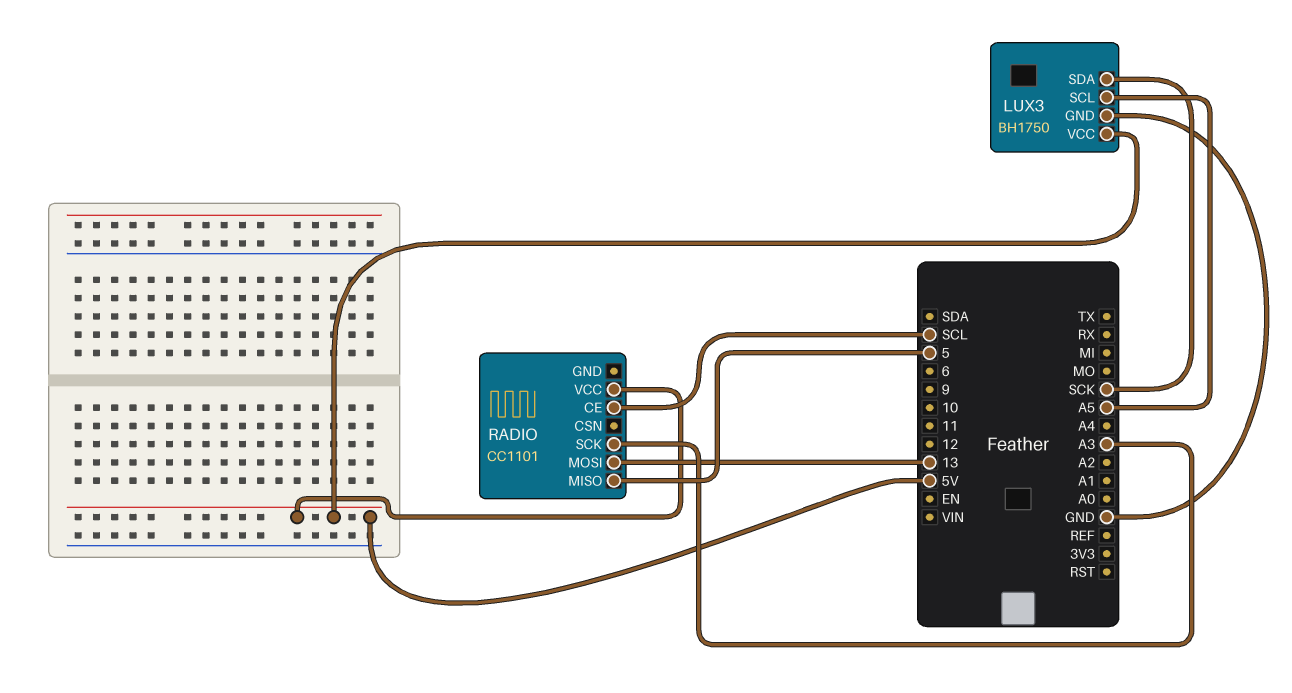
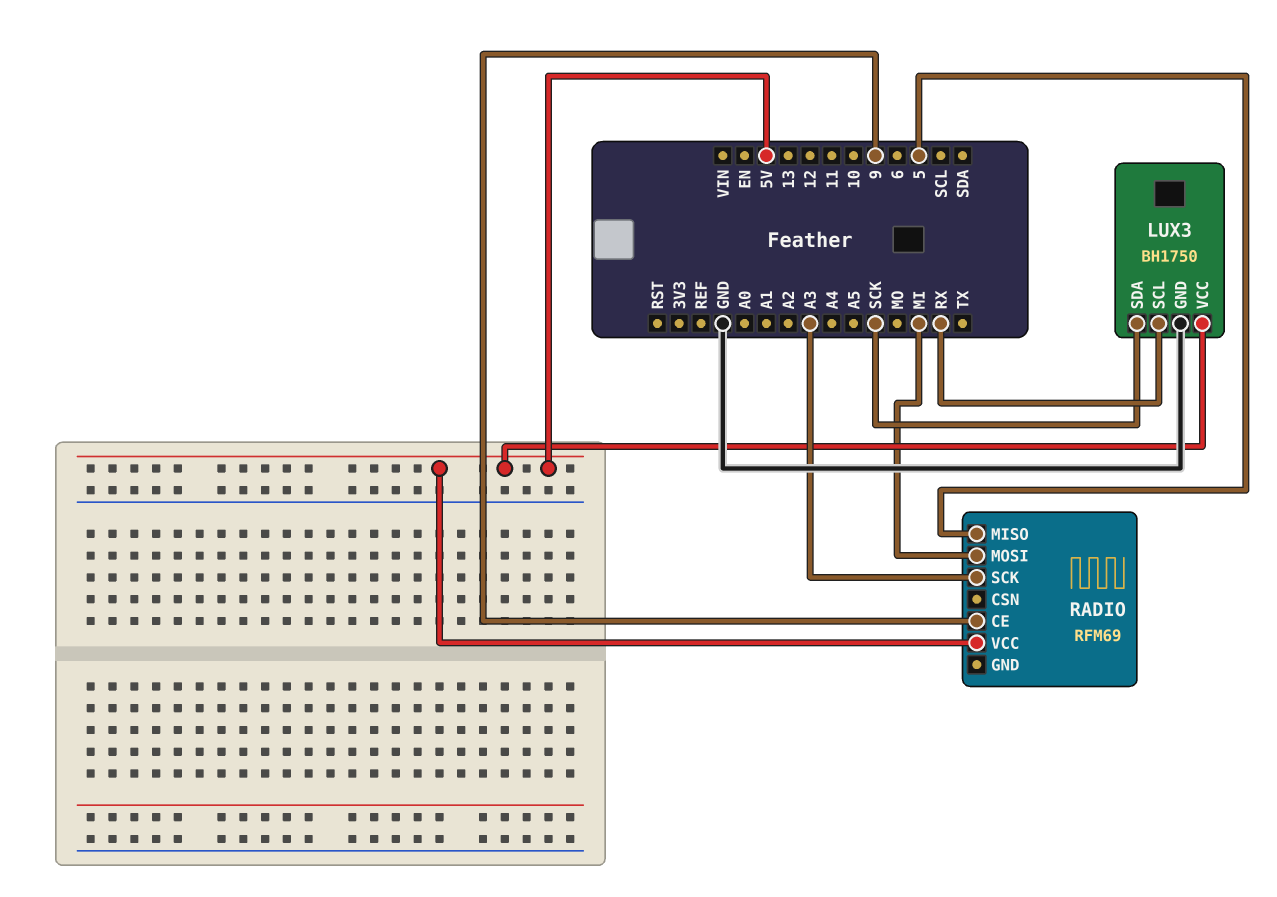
LUX3 pin SCL: A5 -> RX
RADIO: CC1101 -> RFM69
RADIO pin CE: SCL -> 9
RADIO pin MOSI: 13 -> MI

